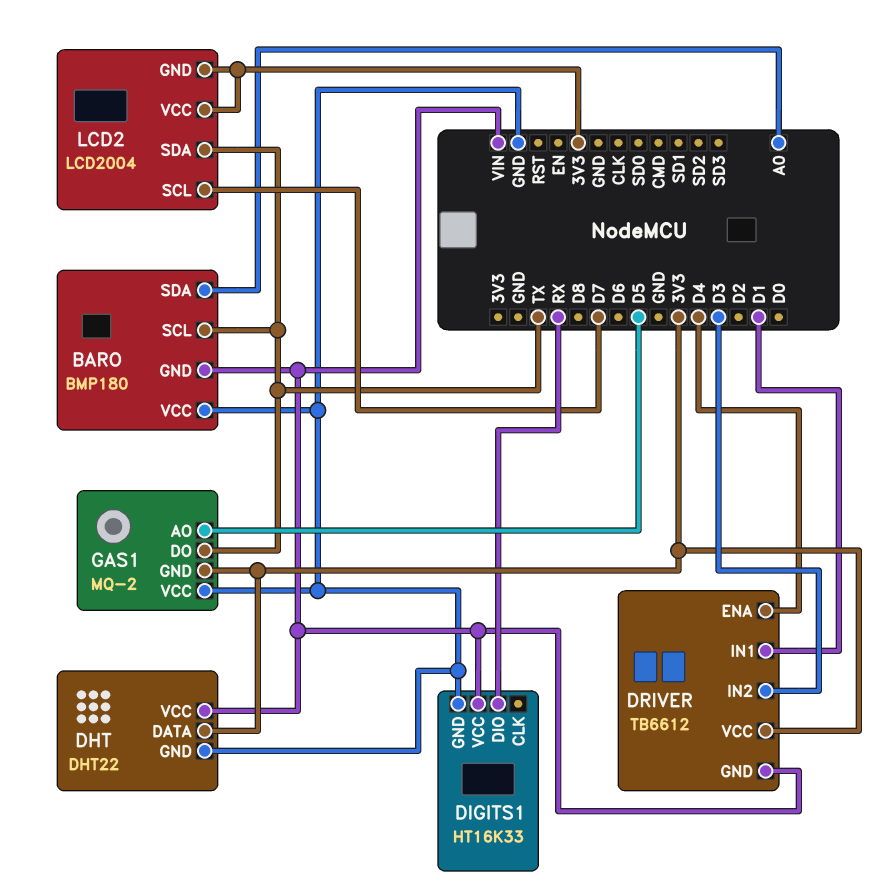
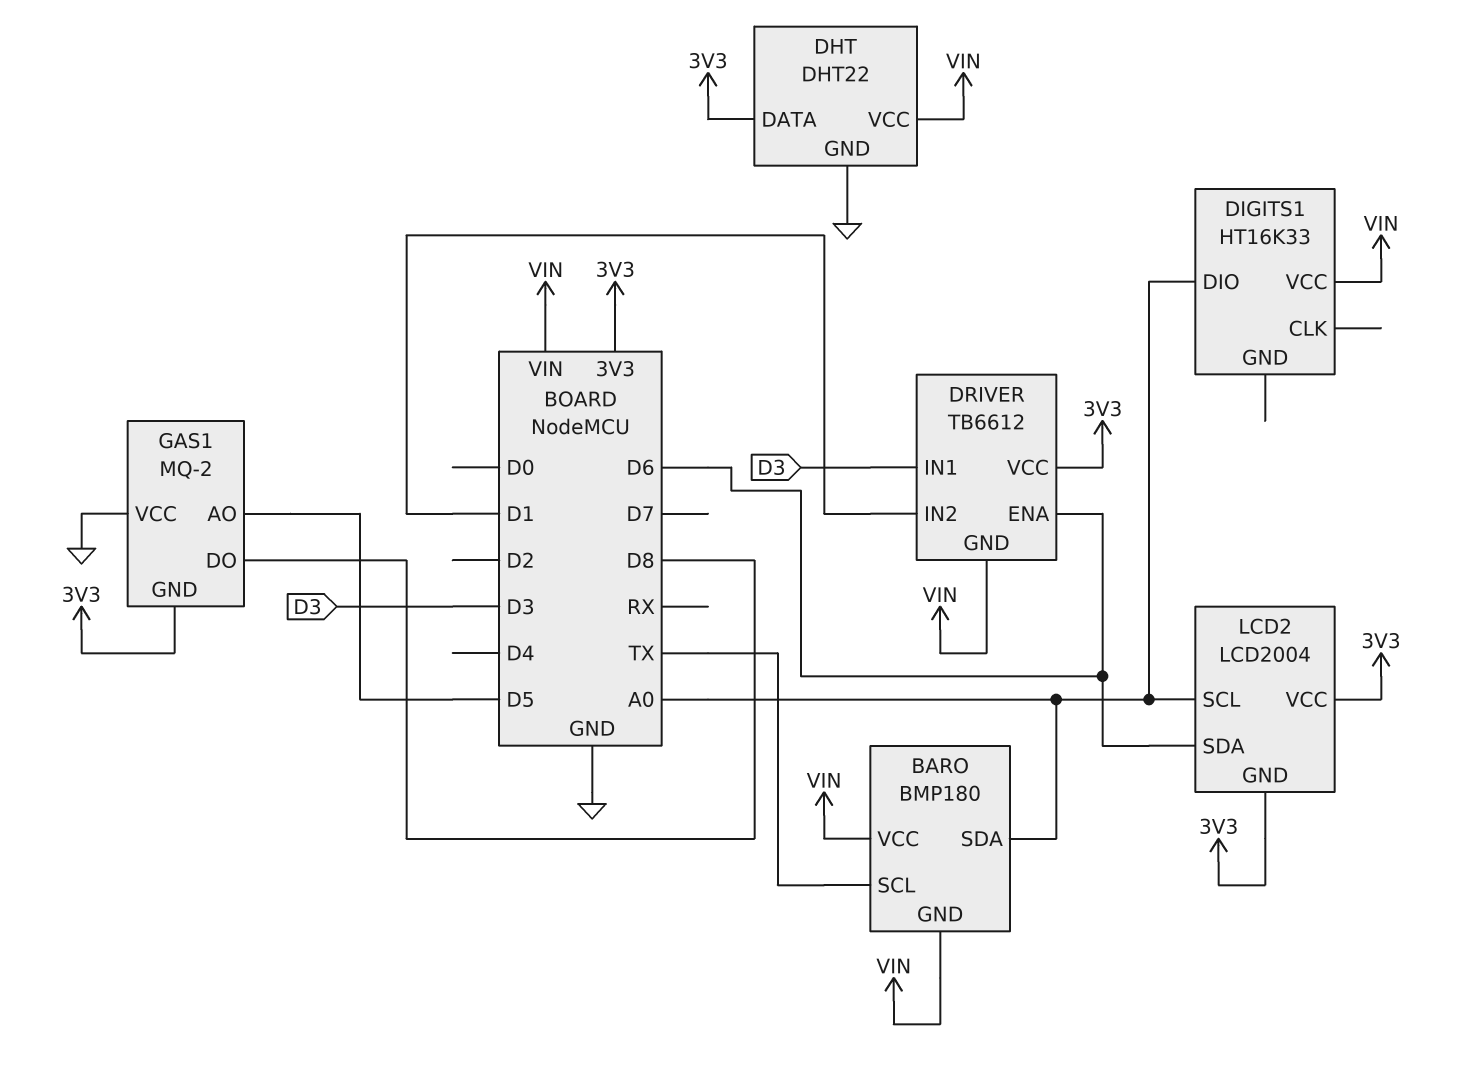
BARO pin VCC: GND -> VIN
DIGITS1 pin DIO: RX -> A0
DIGITS1 pin GND: GND -> none
DRIVER pin ENA: D4 -> D6
DRIVER pin IN1: D1 -> D3
DRIVER pin IN2: D3 -> D1
GAS1 pin DO: TX -> D8
LCD2 pin SCL: D7 -> A0
LCD2 pin SDA: TX -> D6

